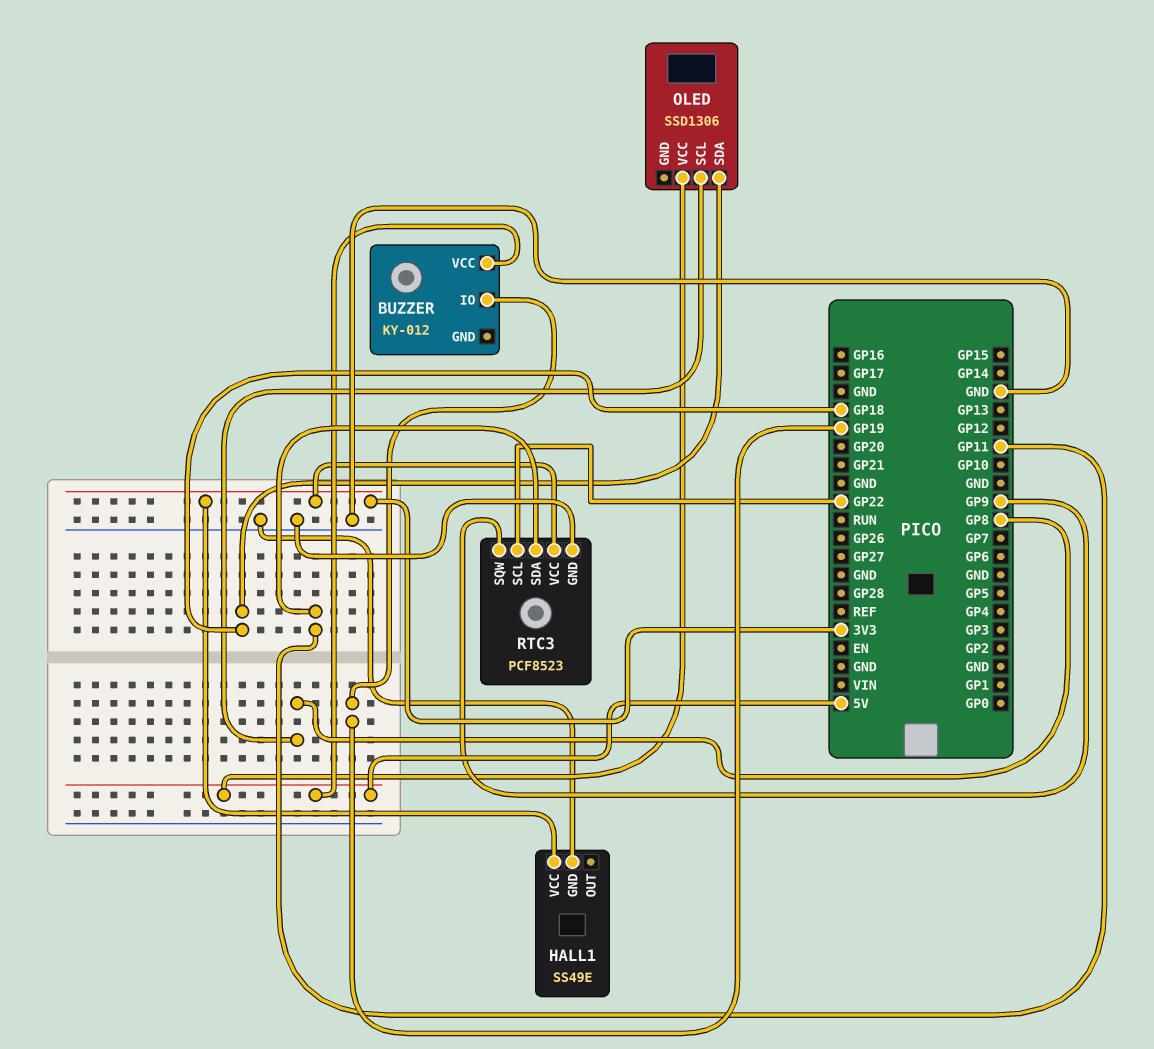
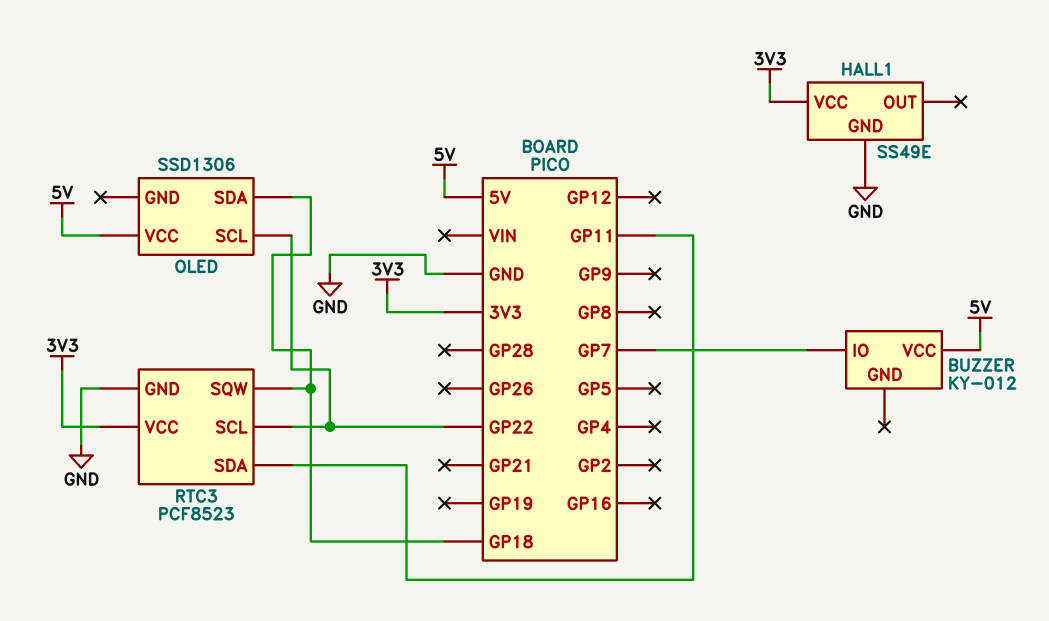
BUZZER pin IO: GP19 -> GP7
OLED pin SCL: GP8 -> GP22
RTC3 pin SQW: GP9 -> GP18

